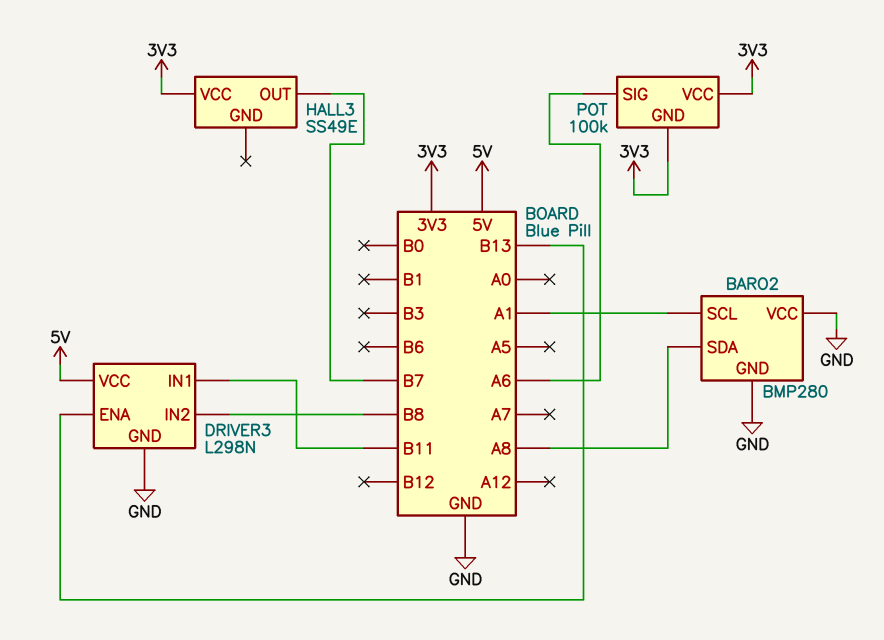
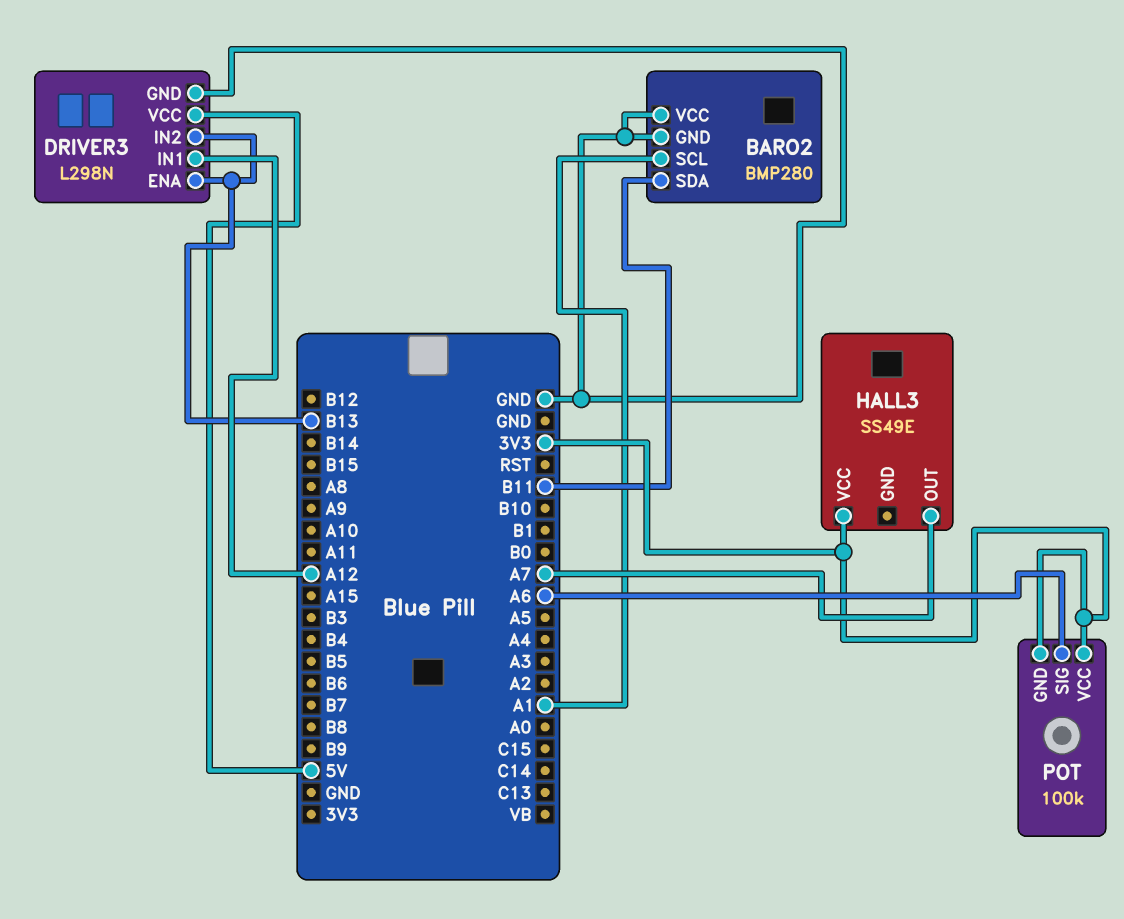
BARO2 pin SDA: A8 -> B11
DRIVER3 pin IN1: B11 -> A12
DRIVER3 pin IN2: B8 -> B13
HALL3 pin OUT: B7 -> A7

